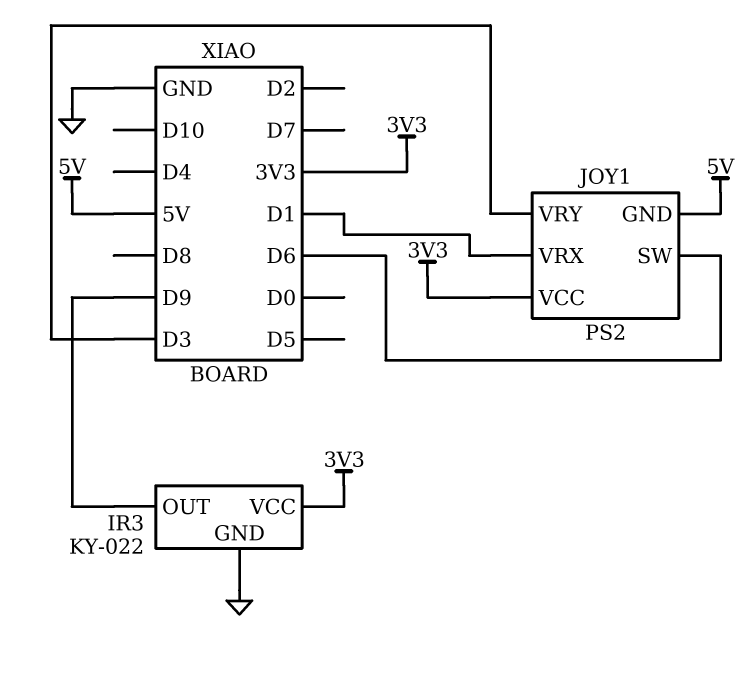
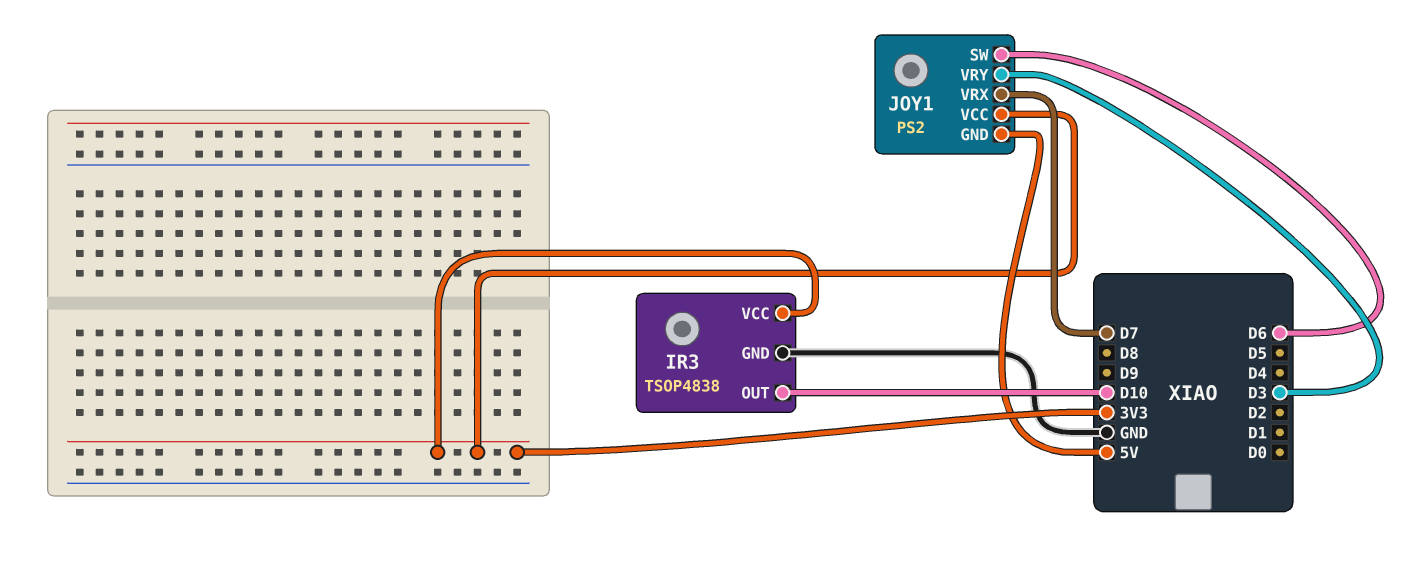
IR3: KY-022 -> TSOP4838
IR3 pin OUT: D9 -> D10
JOY1 pin VRX: D1 -> D7

